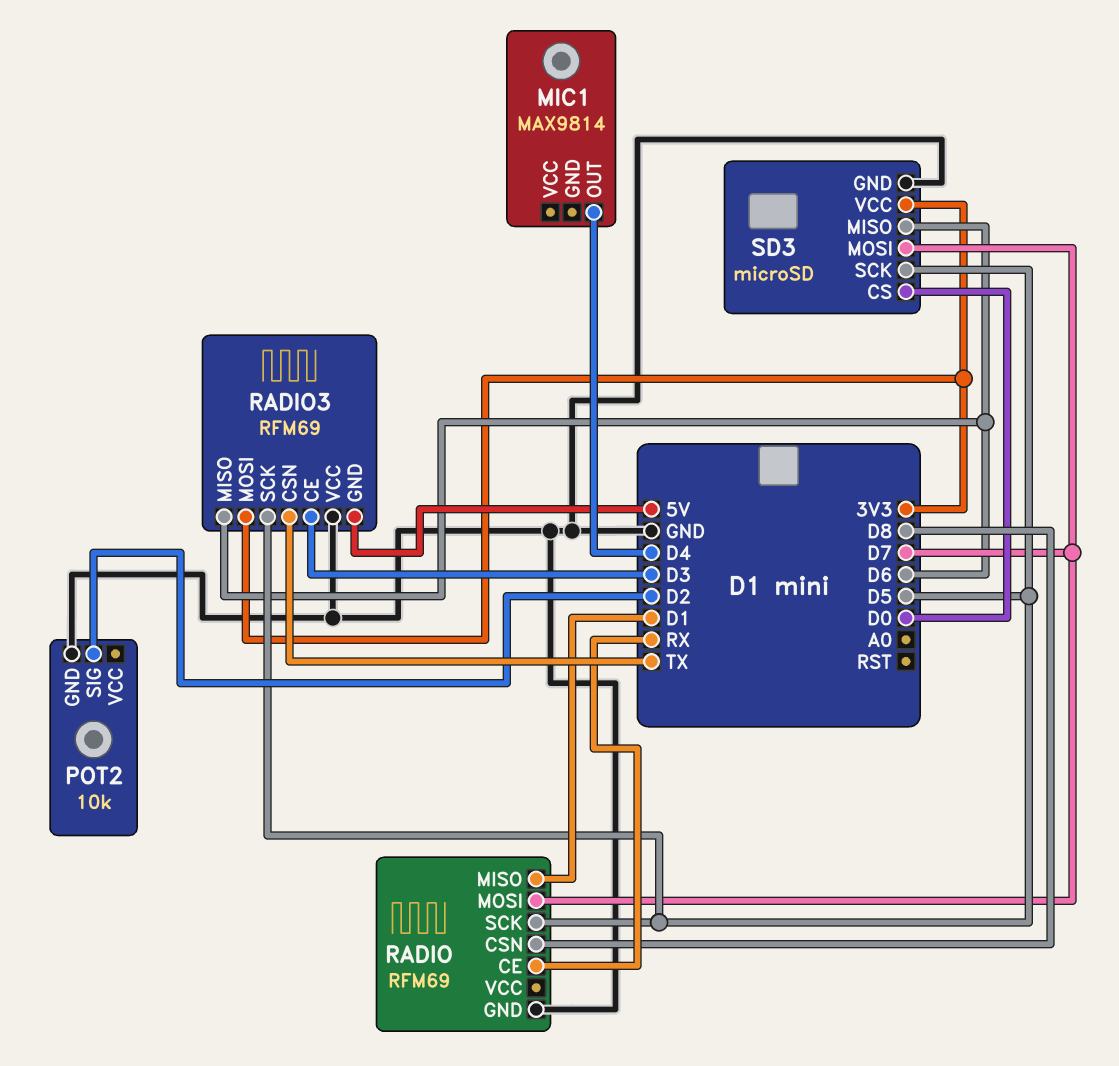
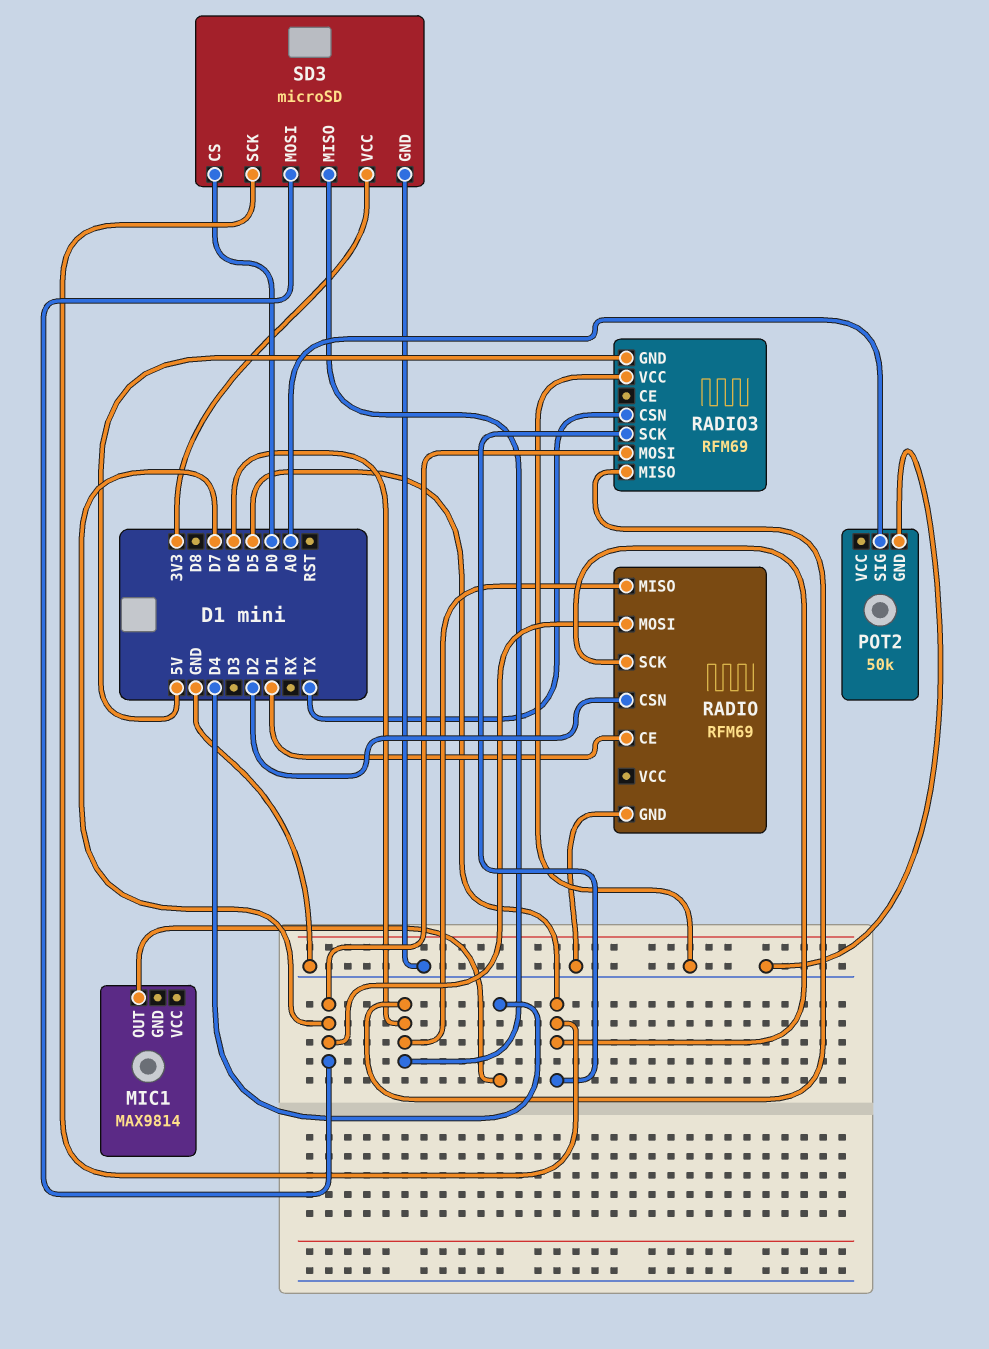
POT2: 10k -> 50k
POT2 pin SIG: D2 -> A0
RADIO pin CE: RX -> D1
RADIO pin CSN: D8 -> D2
RADIO pin MISO: D1 -> D6
RADIO3 pin CE: D3 -> none
RADIO3 pin MOSI: 3V3 -> D7

